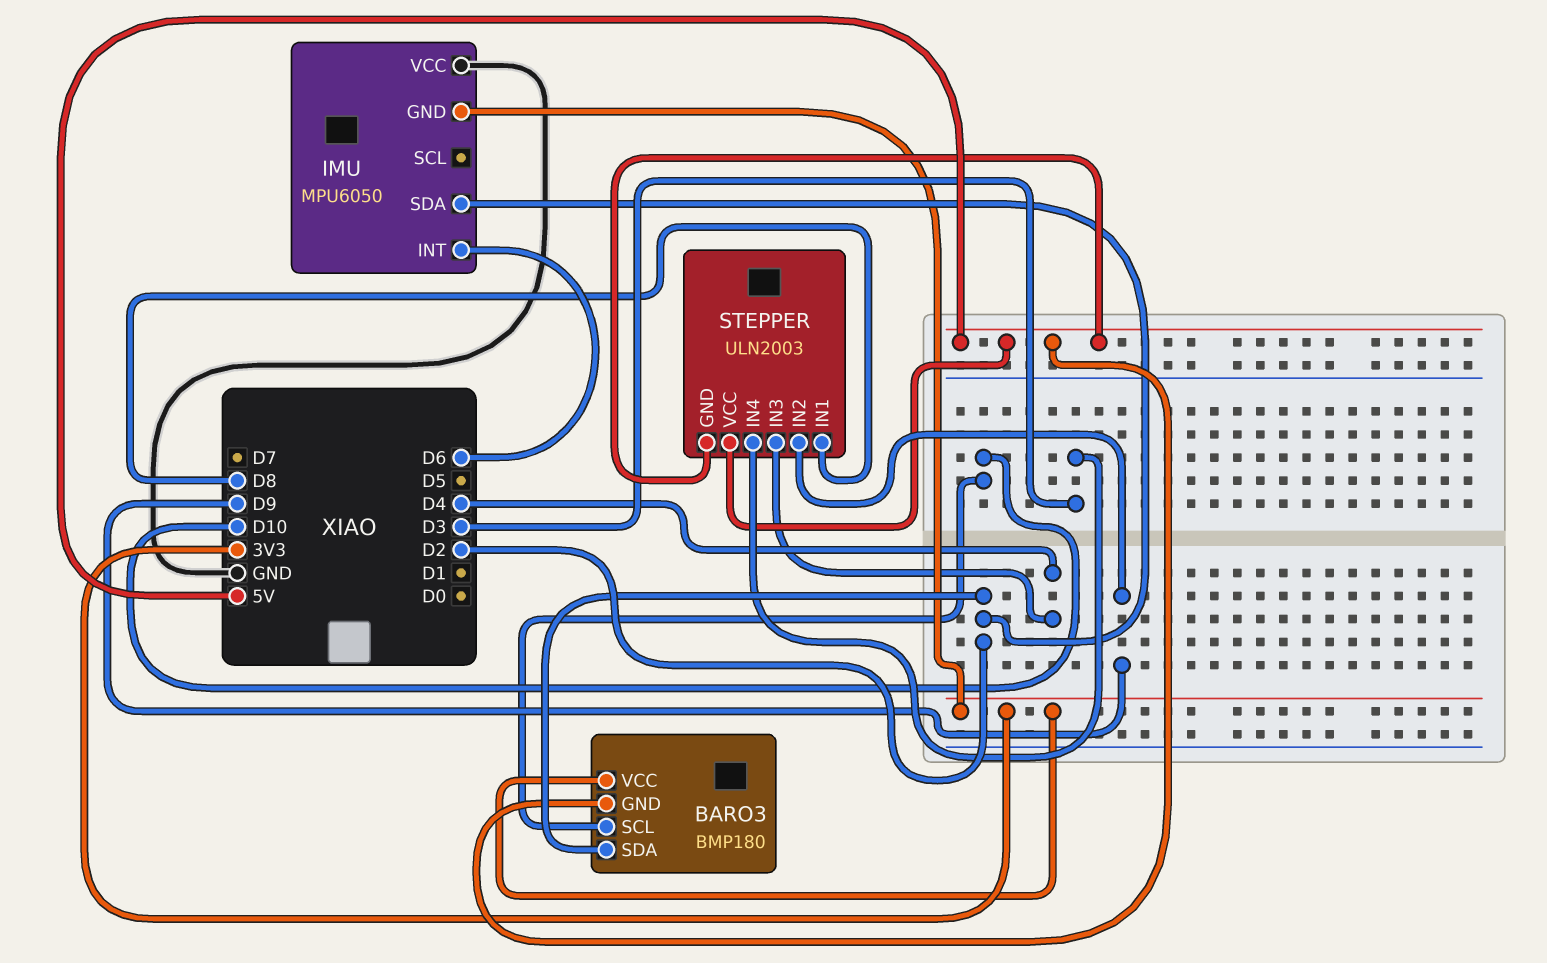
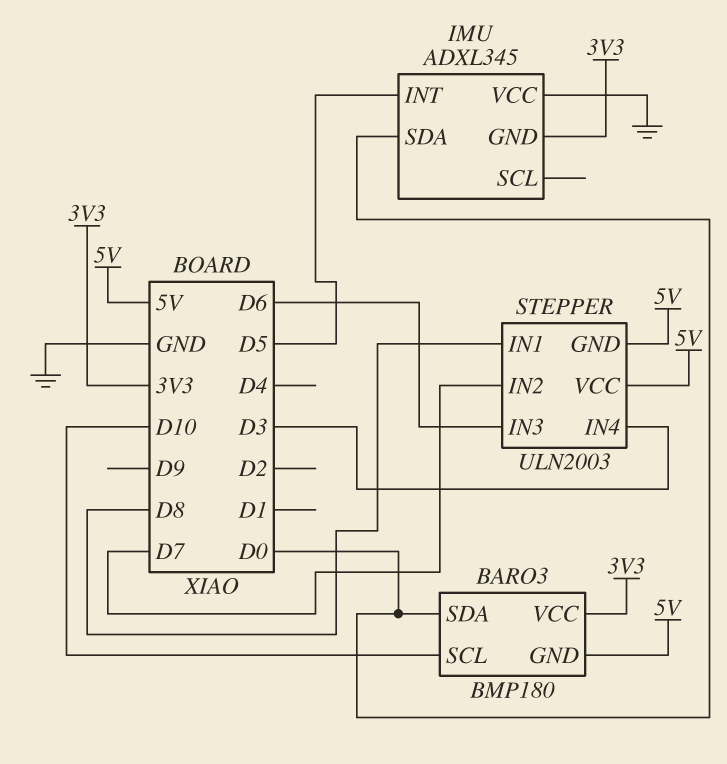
BARO3 pin SDA: D2 -> D0
IMU: MPU6050 -> ADXL345
IMU pin INT: D6 -> D5
IMU pin SDA: D2 -> D0
STEPPER pin IN2: D9 -> D7
STEPPER pin IN3: D4 -> D6

